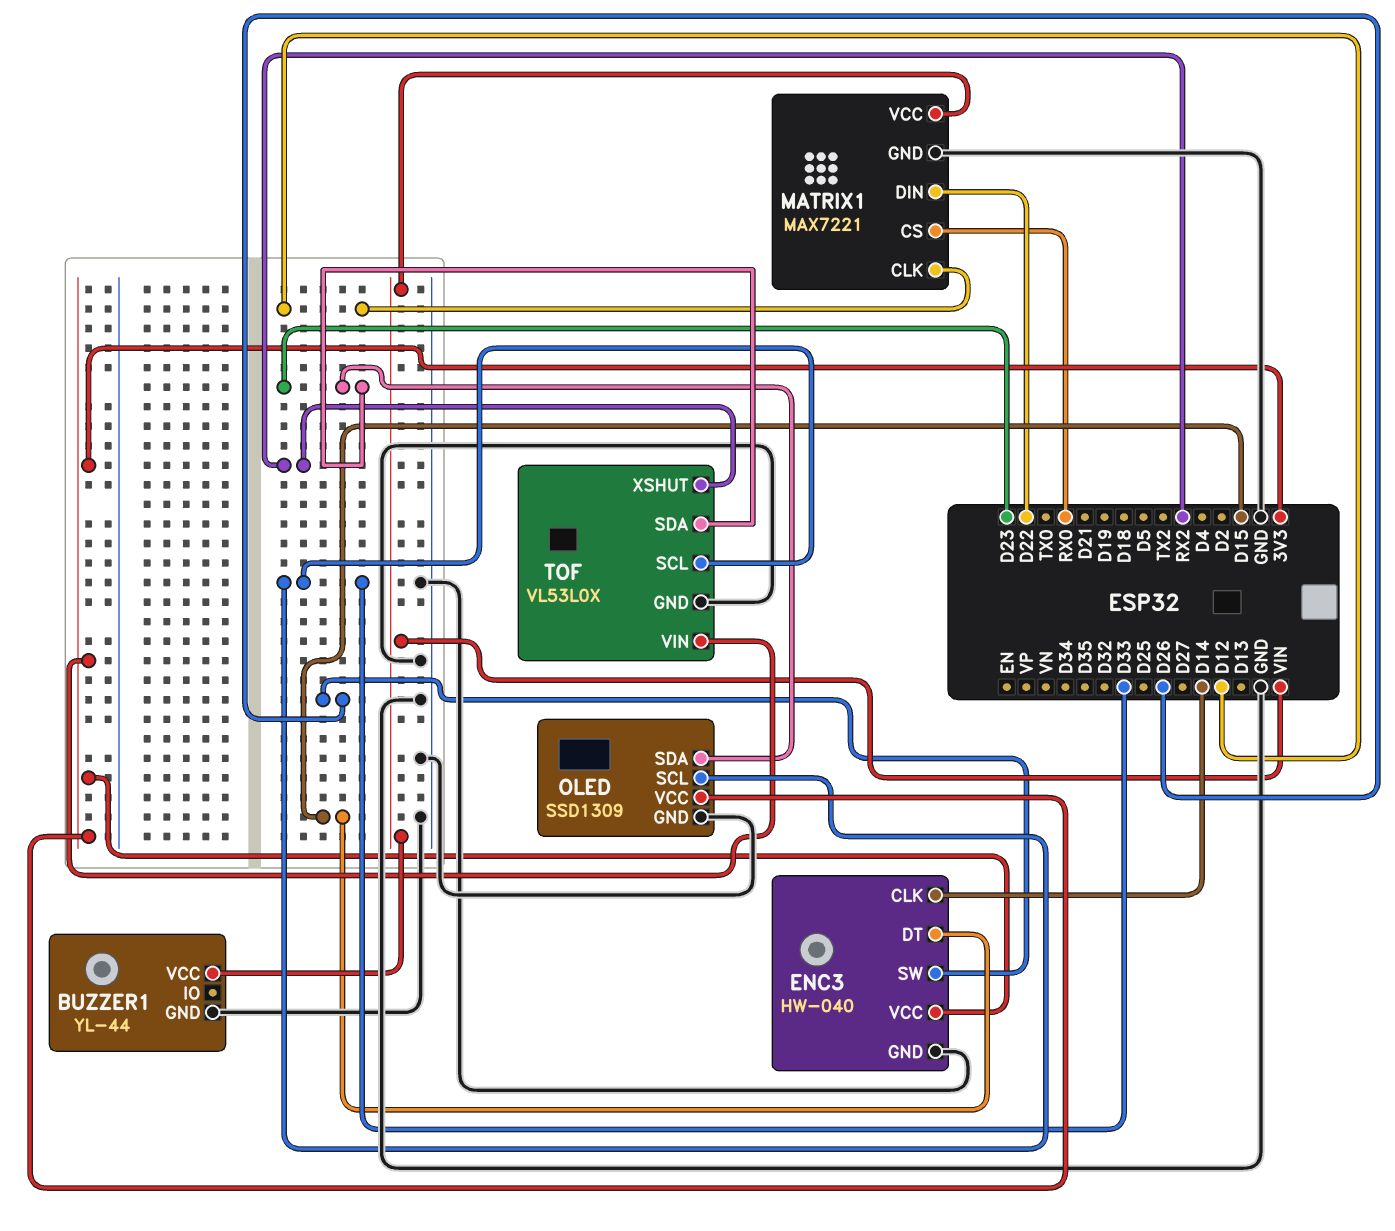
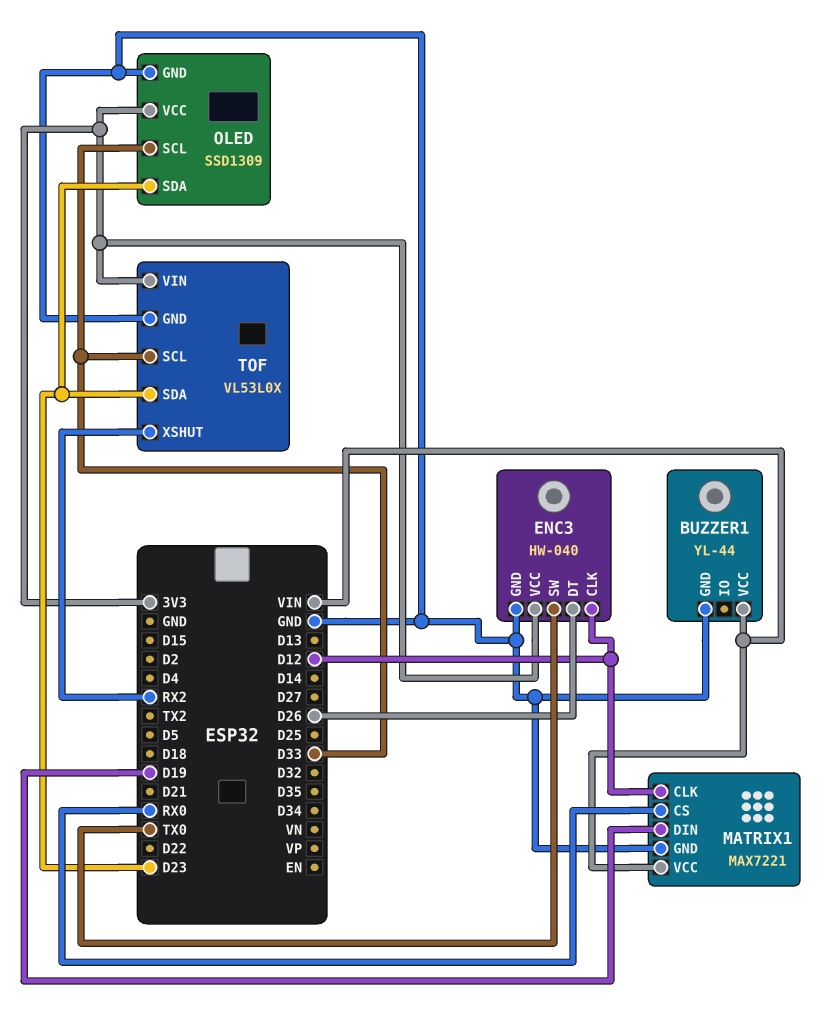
ENC3 pin CLK: D14 -> D12
ENC3 pin DT: D15 -> D26
ENC3 pin SW: D26 -> TX0
MATRIX1 pin DIN: D22 -> D19

